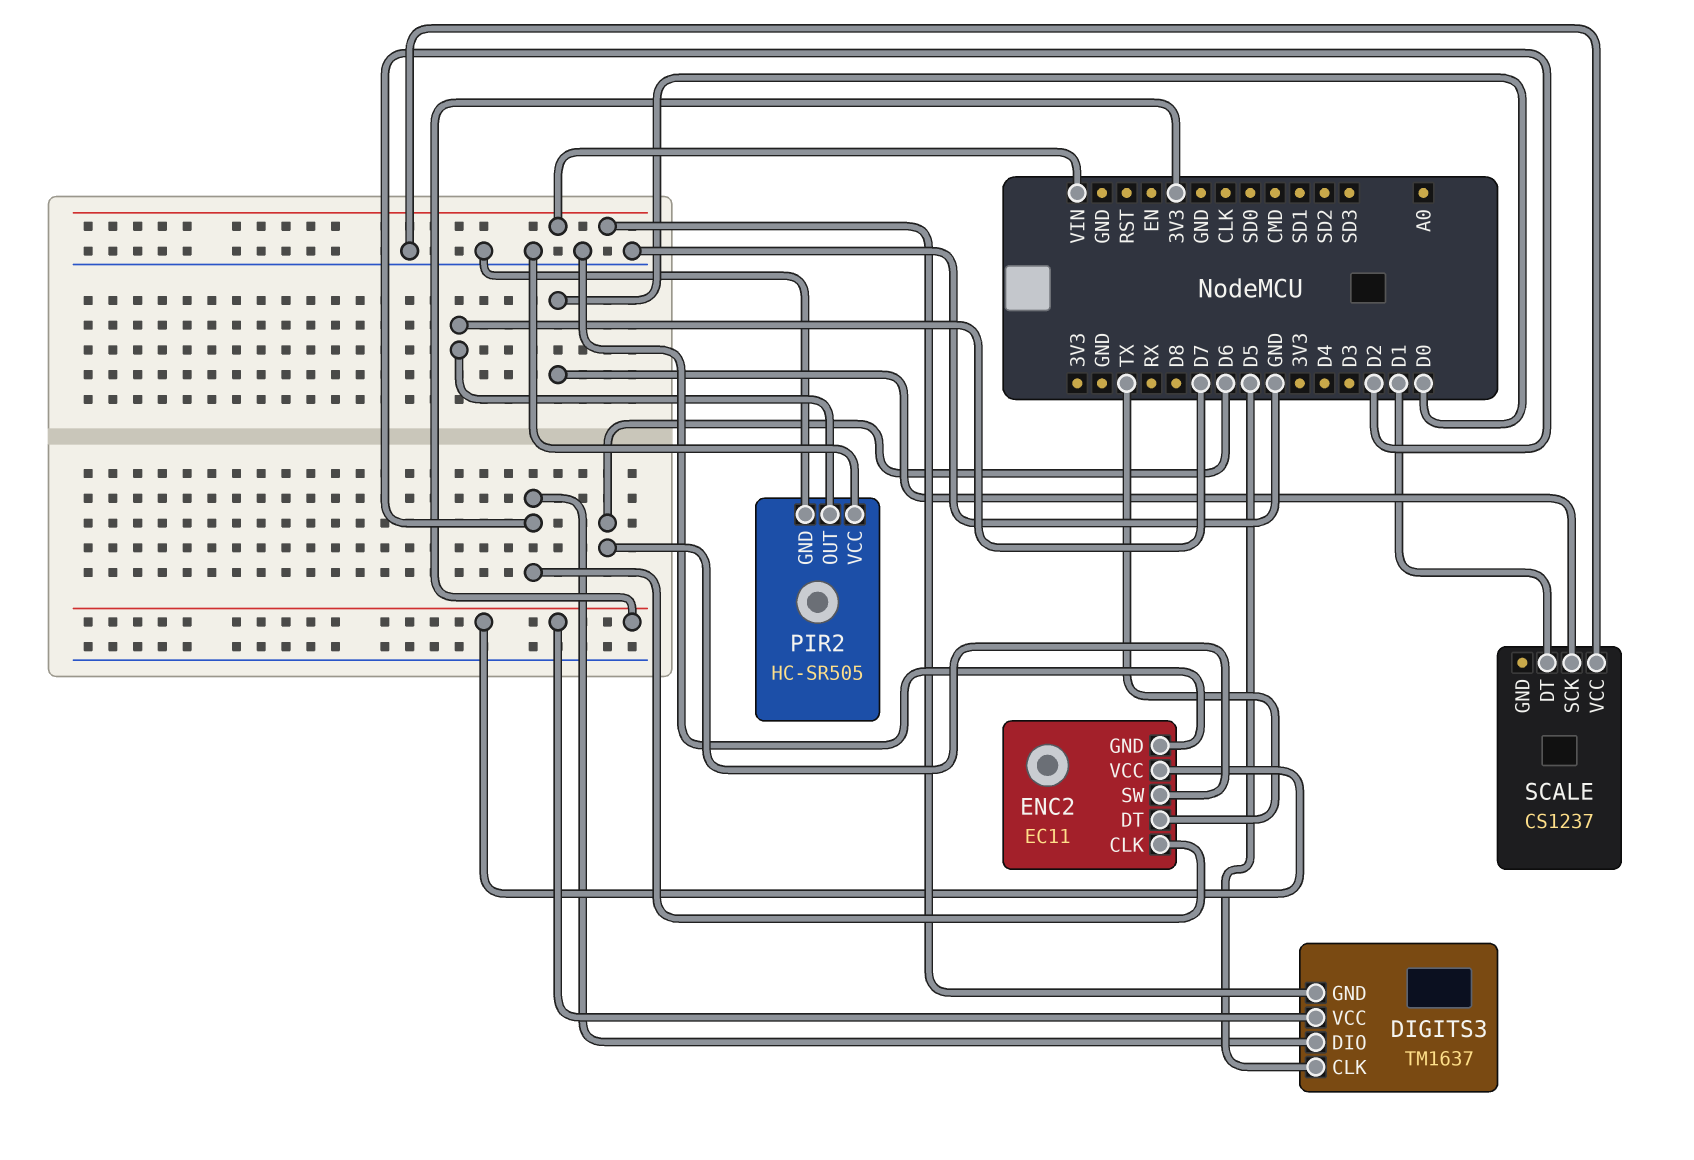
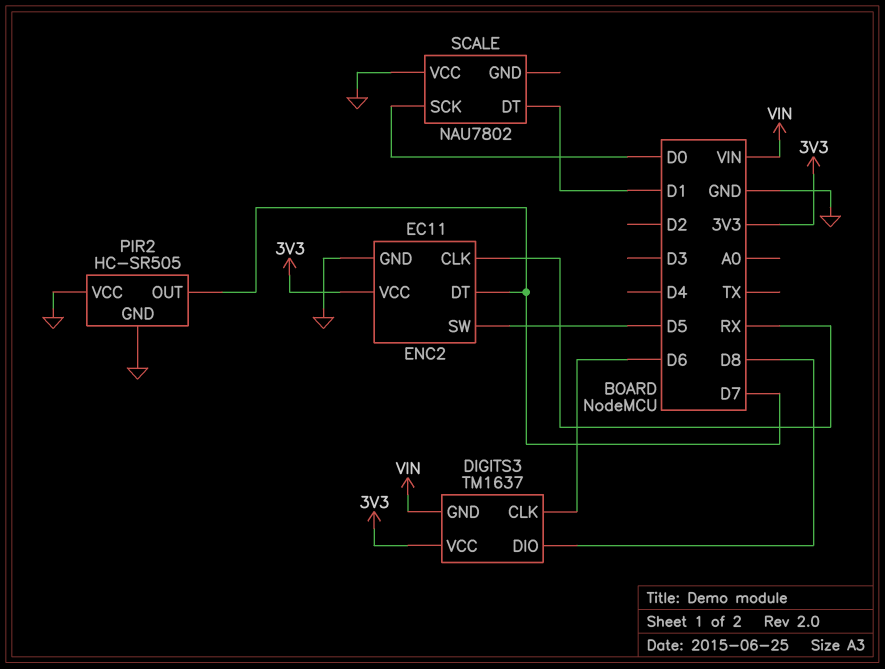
DIGITS3 pin CLK: D5 -> D6
DIGITS3 pin DIO: D2 -> D8
ENC2 pin CLK: D2 -> RX
ENC2 pin DT: TX -> D7
ENC2 pin SW: D6 -> D5
SCALE: CS1237 -> NAU7802

